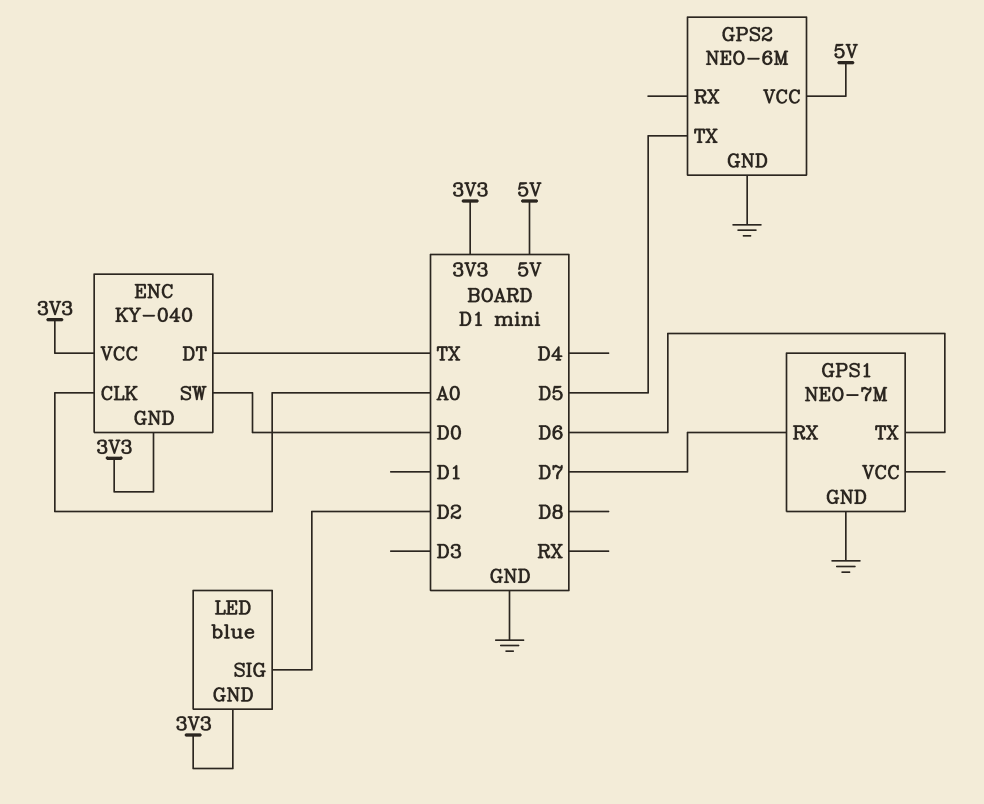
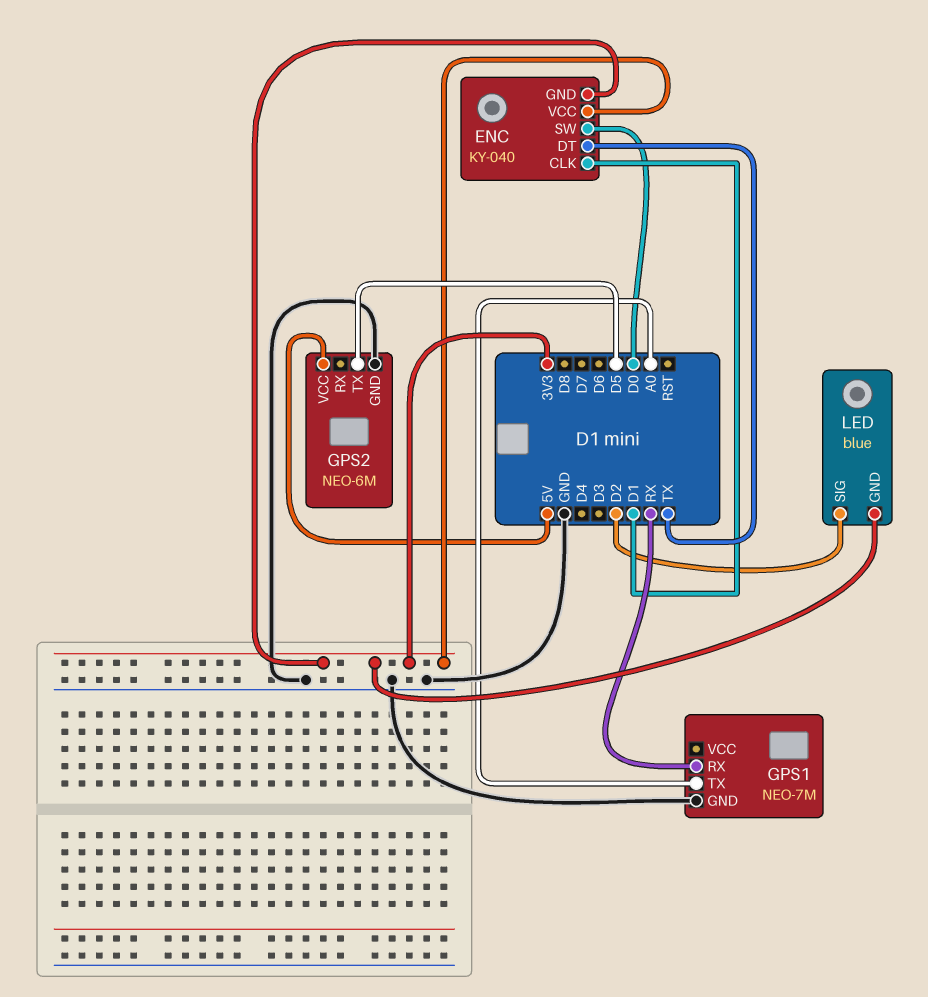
ENC pin CLK: A0 -> D1
GPS1 pin RX: D7 -> RX
GPS1 pin TX: D6 -> A0

